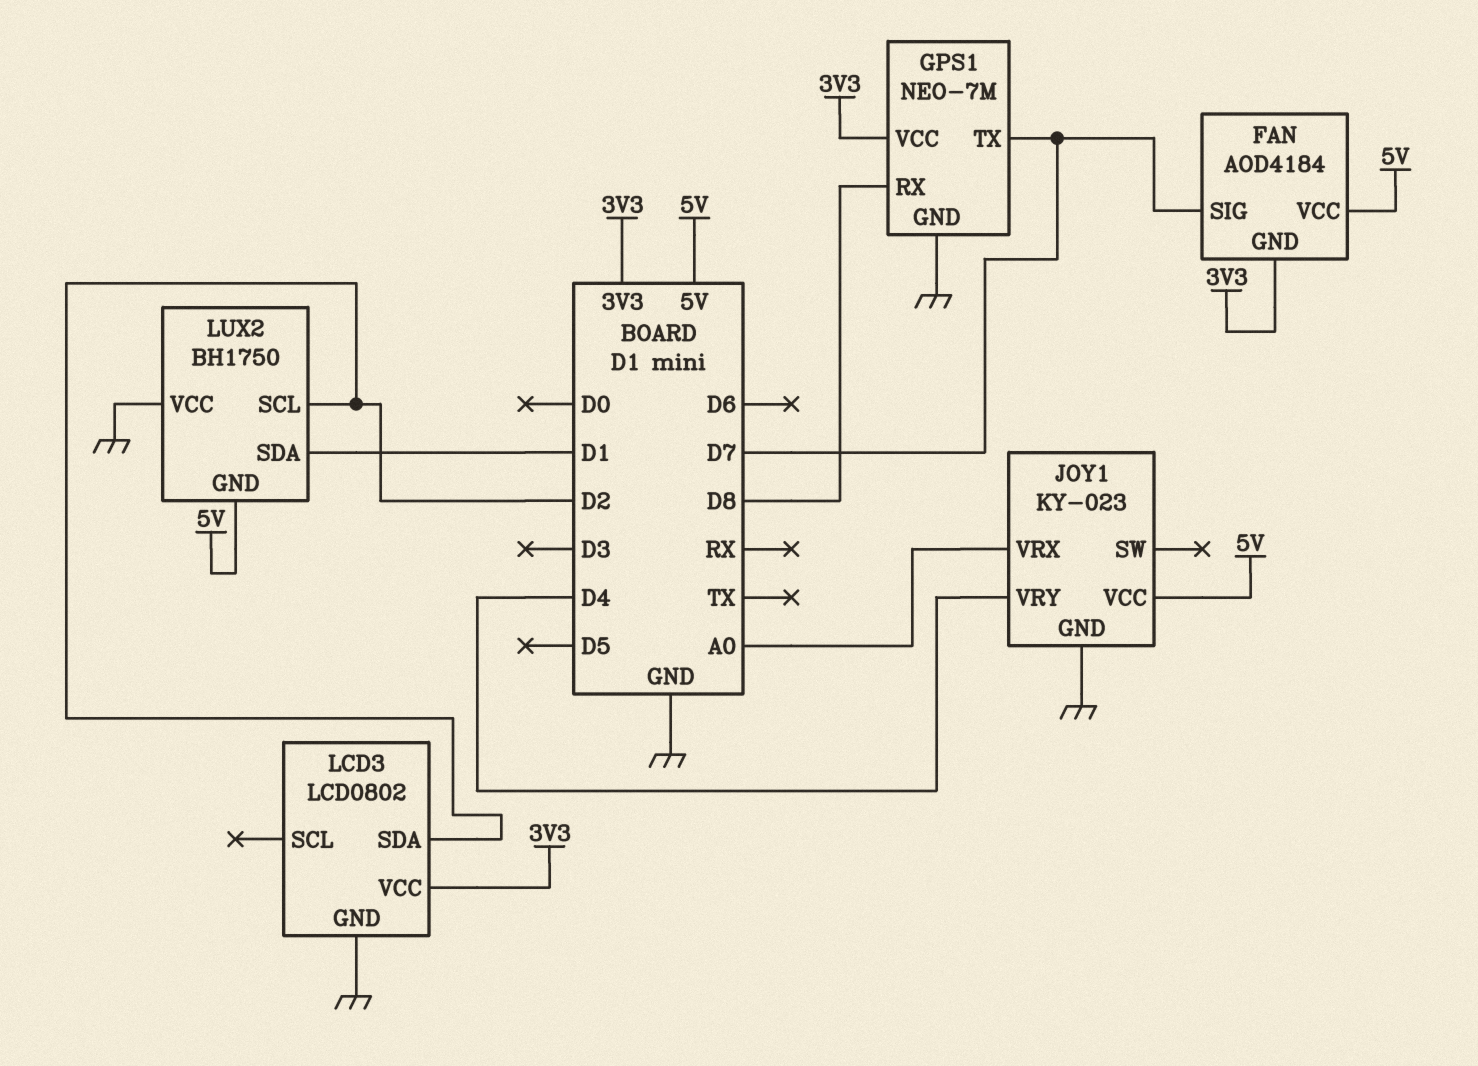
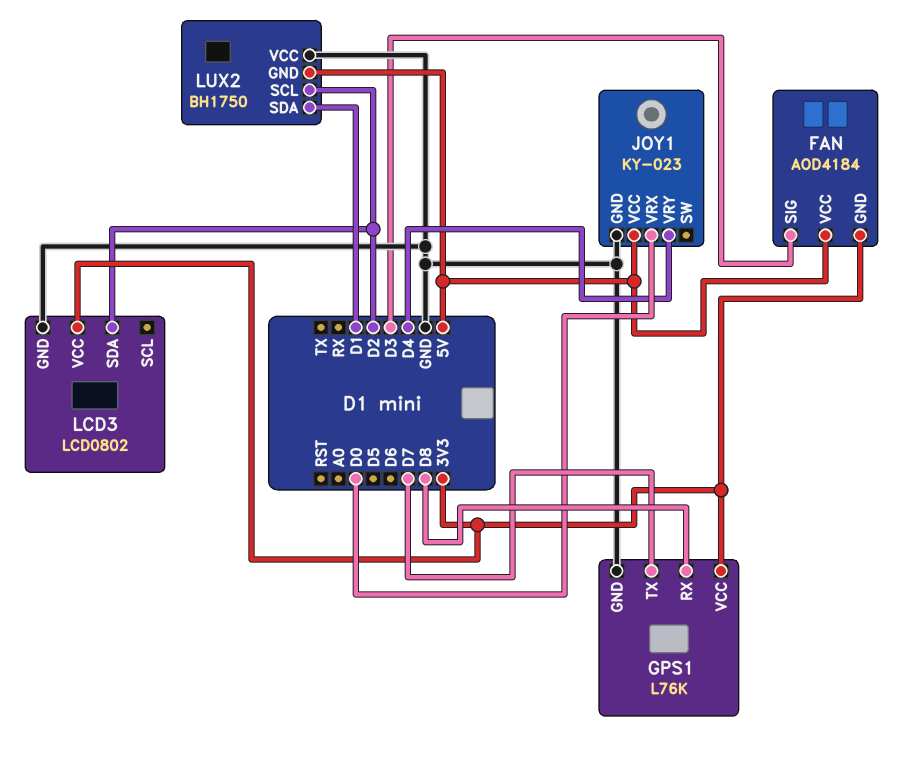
FAN pin SIG: D7 -> D3
GPS1: NEO-7M -> L76K
JOY1 pin VRX: A0 -> D0

